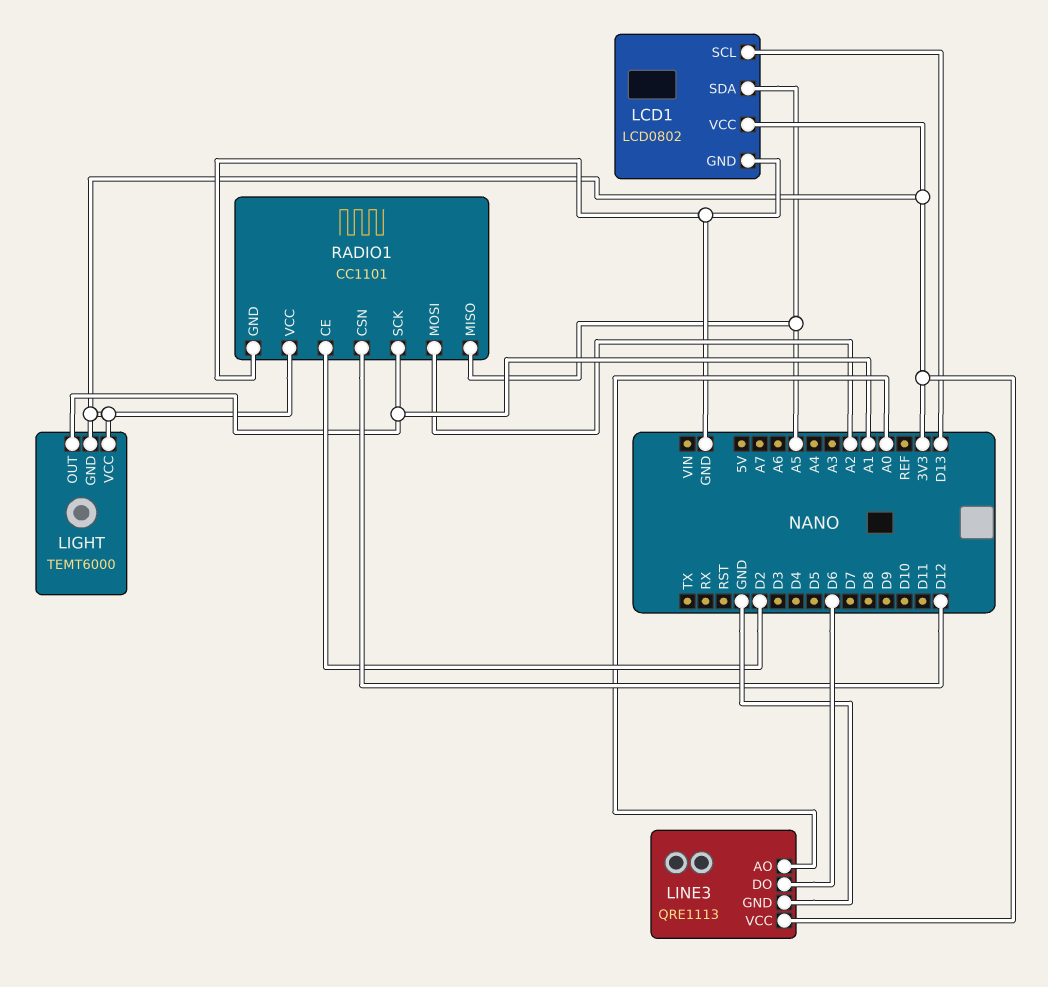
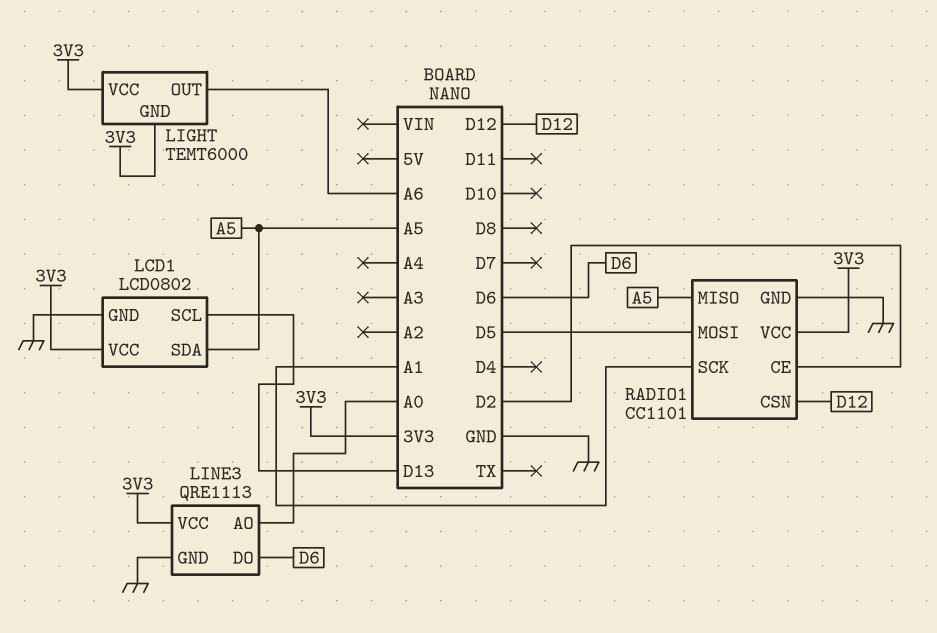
LIGHT pin OUT: A1 -> A6
RADIO1 pin MOSI: A2 -> D5

